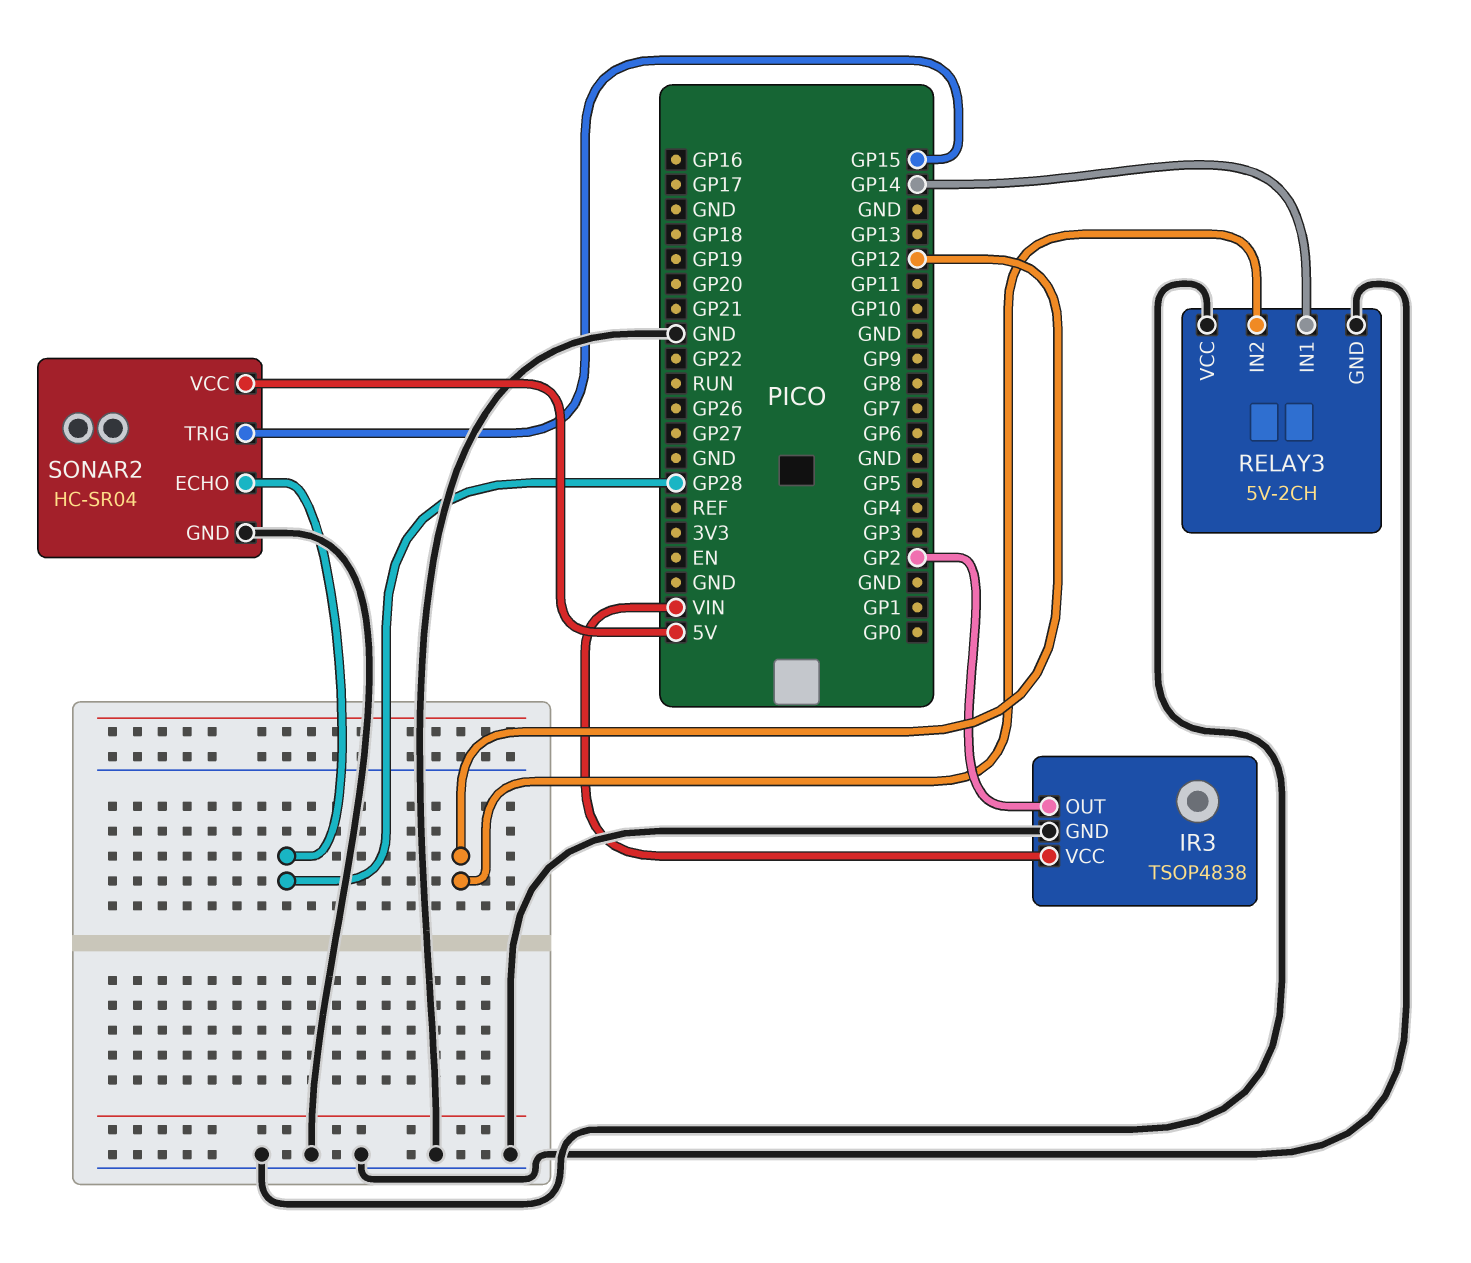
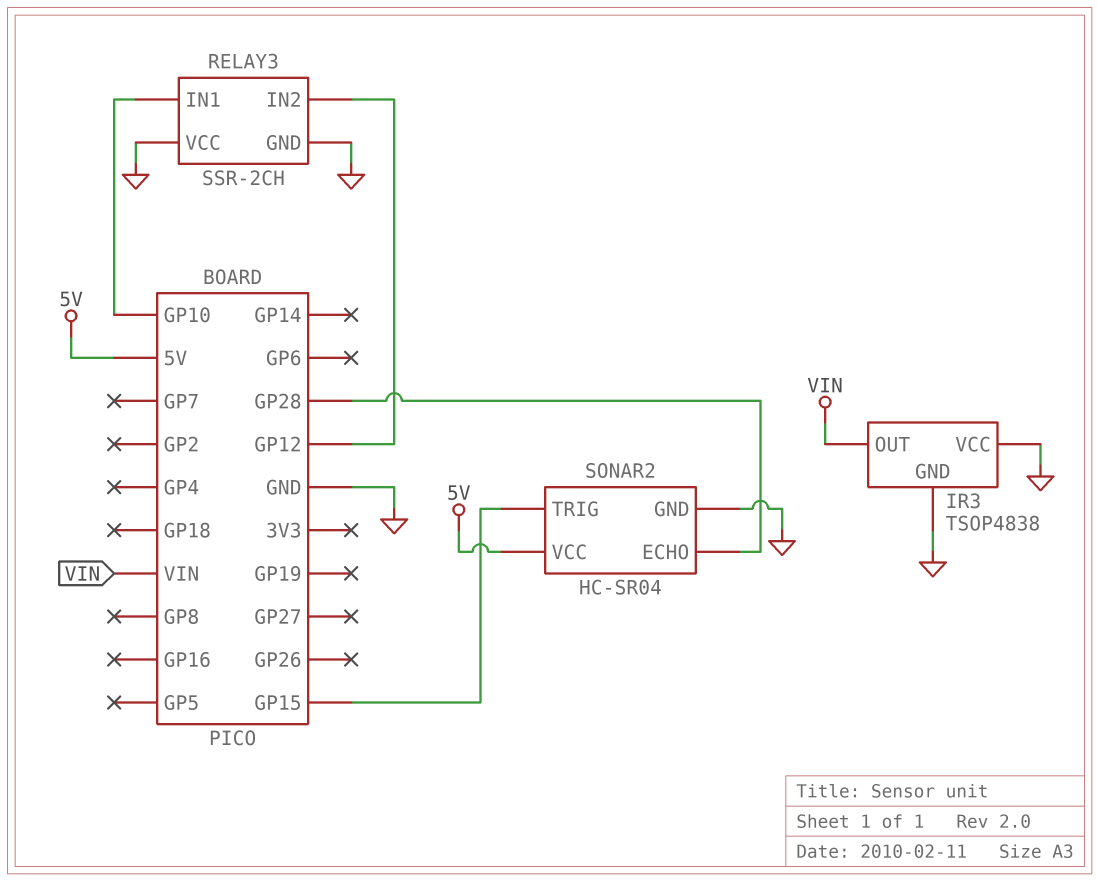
IR3 pin OUT: GP2 -> VIN
IR3 pin VCC: VIN -> GND
RELAY3: 5V-2CH -> SSR-2CH
RELAY3 pin IN1: GP14 -> GP10

